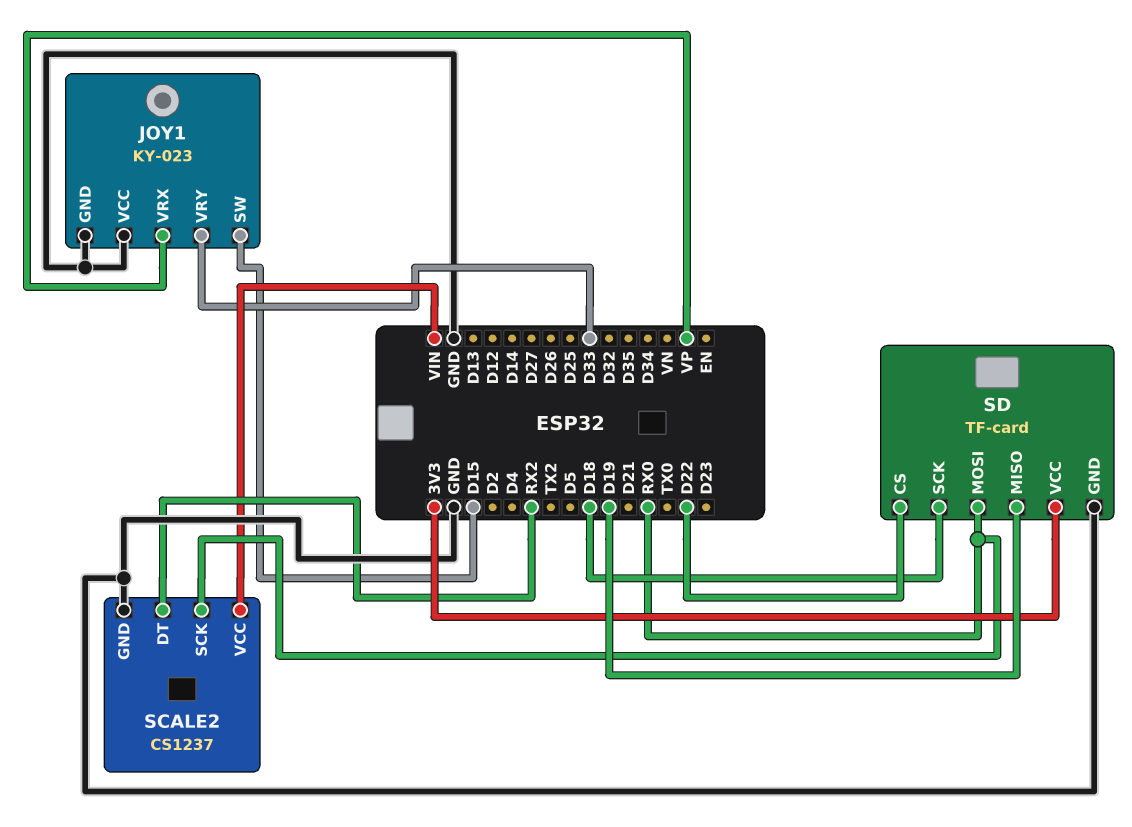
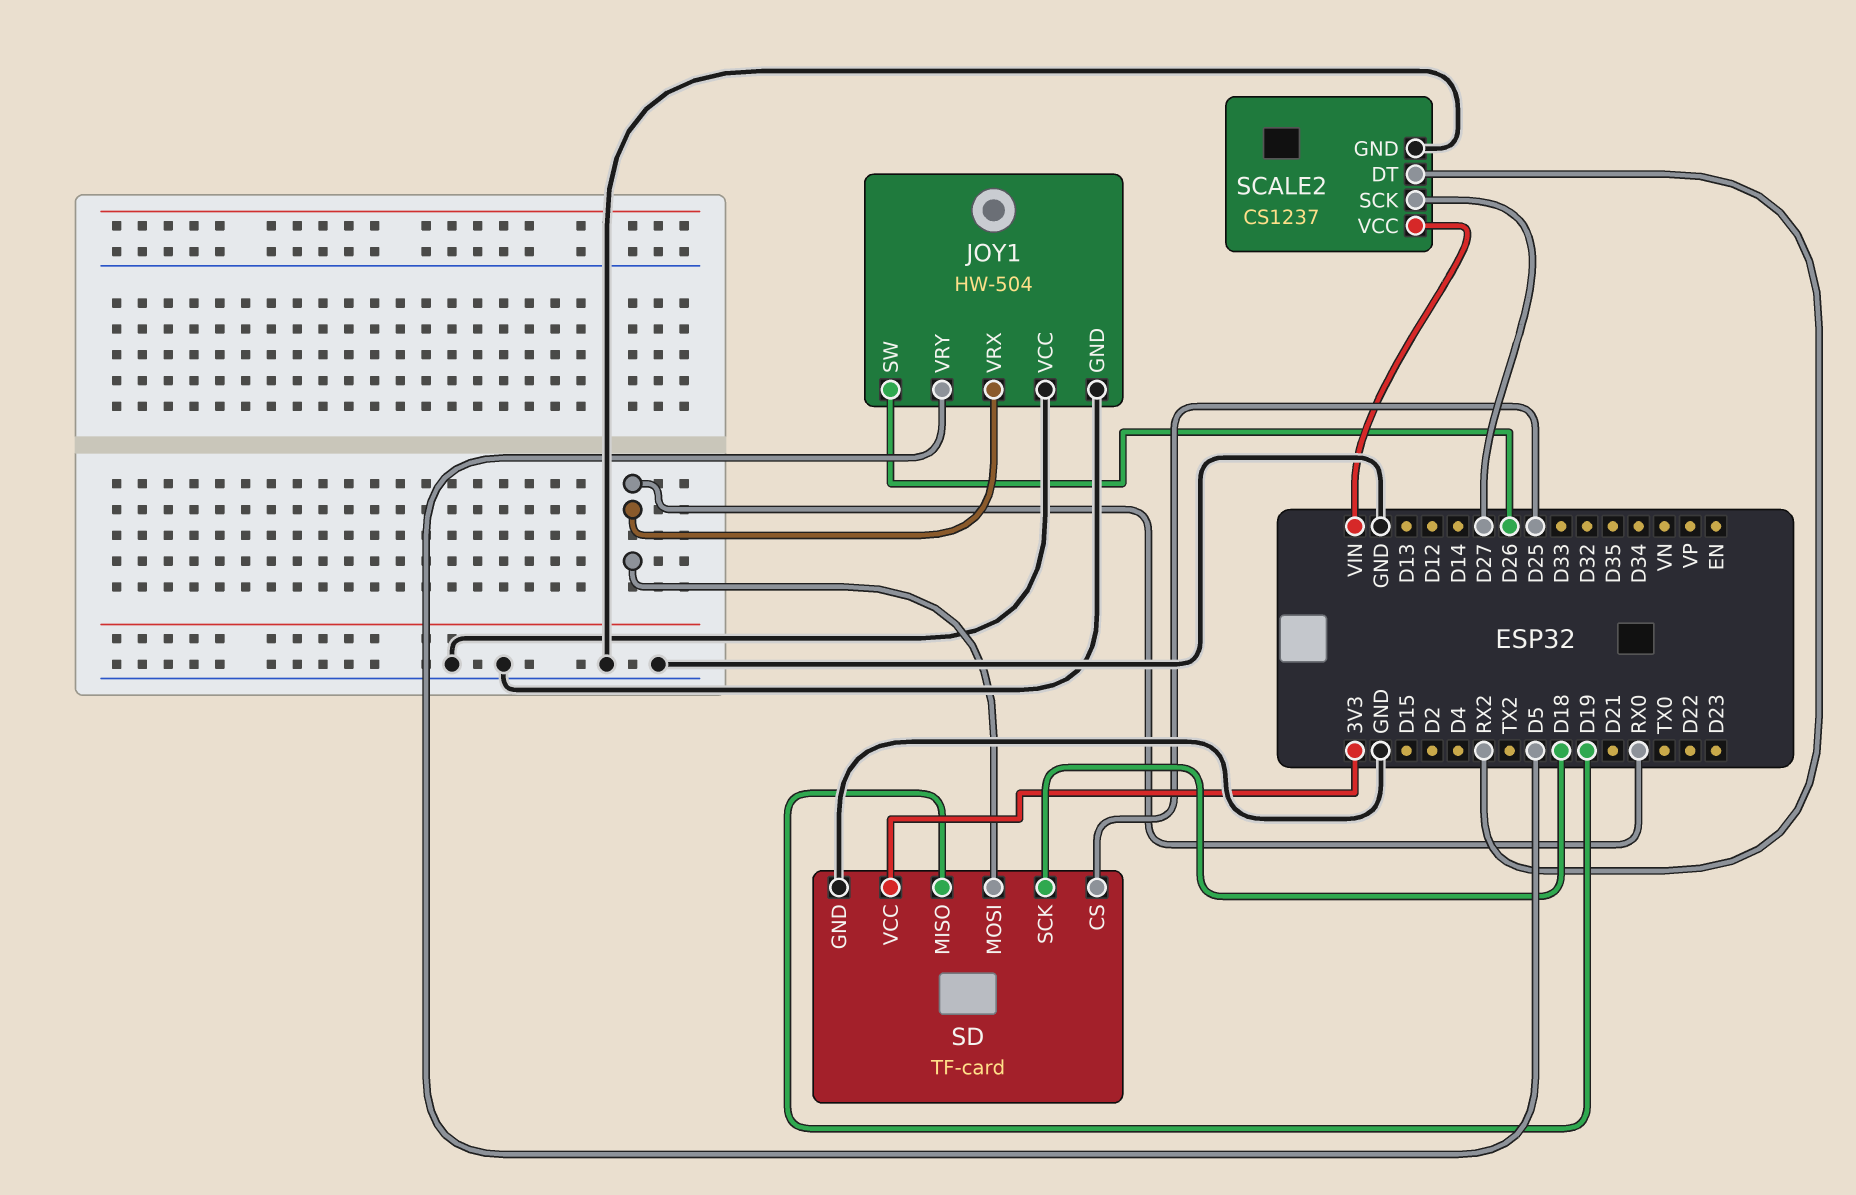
JOY1: KY-023 -> HW-504
JOY1 pin SW: D15 -> D26
JOY1 pin VRX: VP -> RX0
JOY1 pin VRY: D33 -> D5
SCALE2 pin SCK: RX0 -> D27
SD pin CS: D22 -> D25

